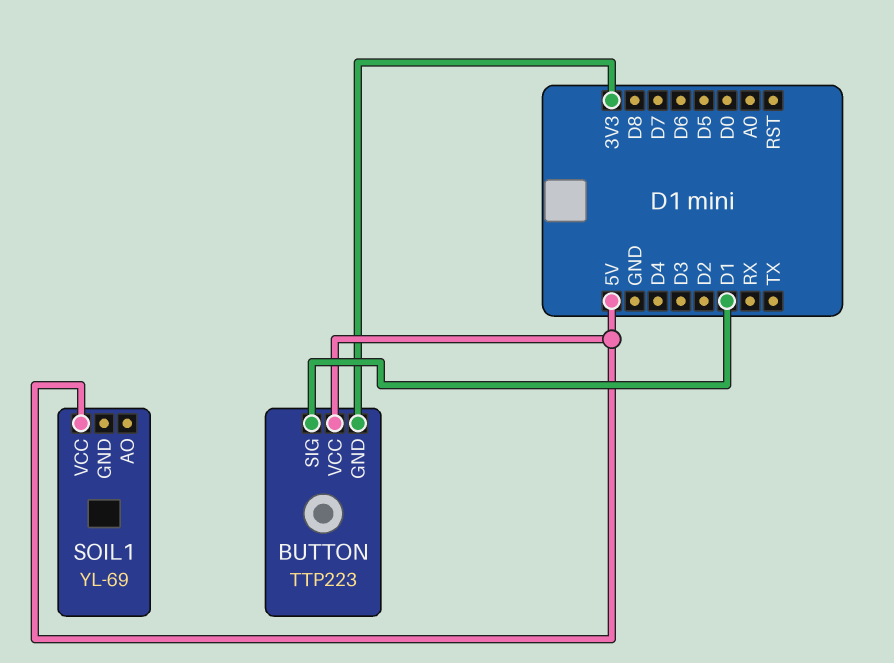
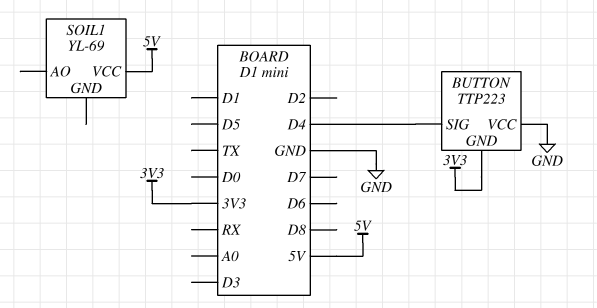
BUTTON pin SIG: D1 -> D4
BUTTON pin VCC: 5V -> GND

